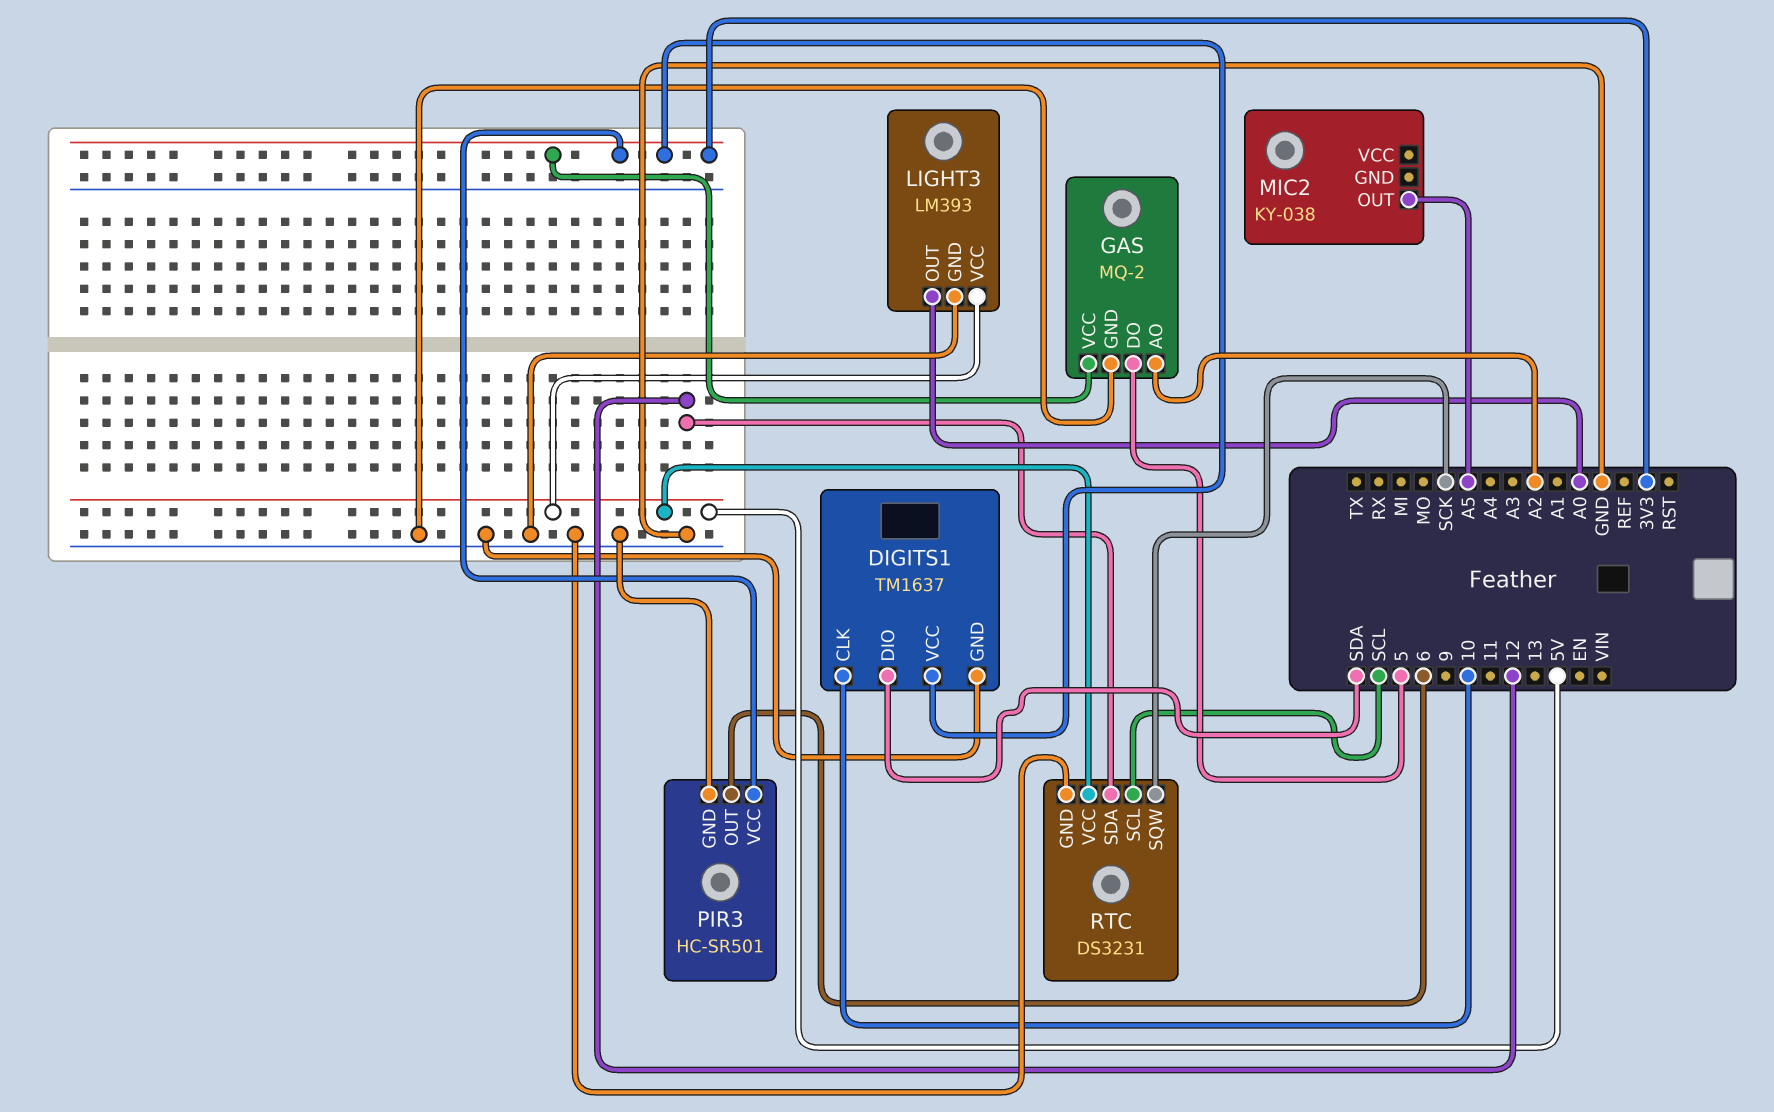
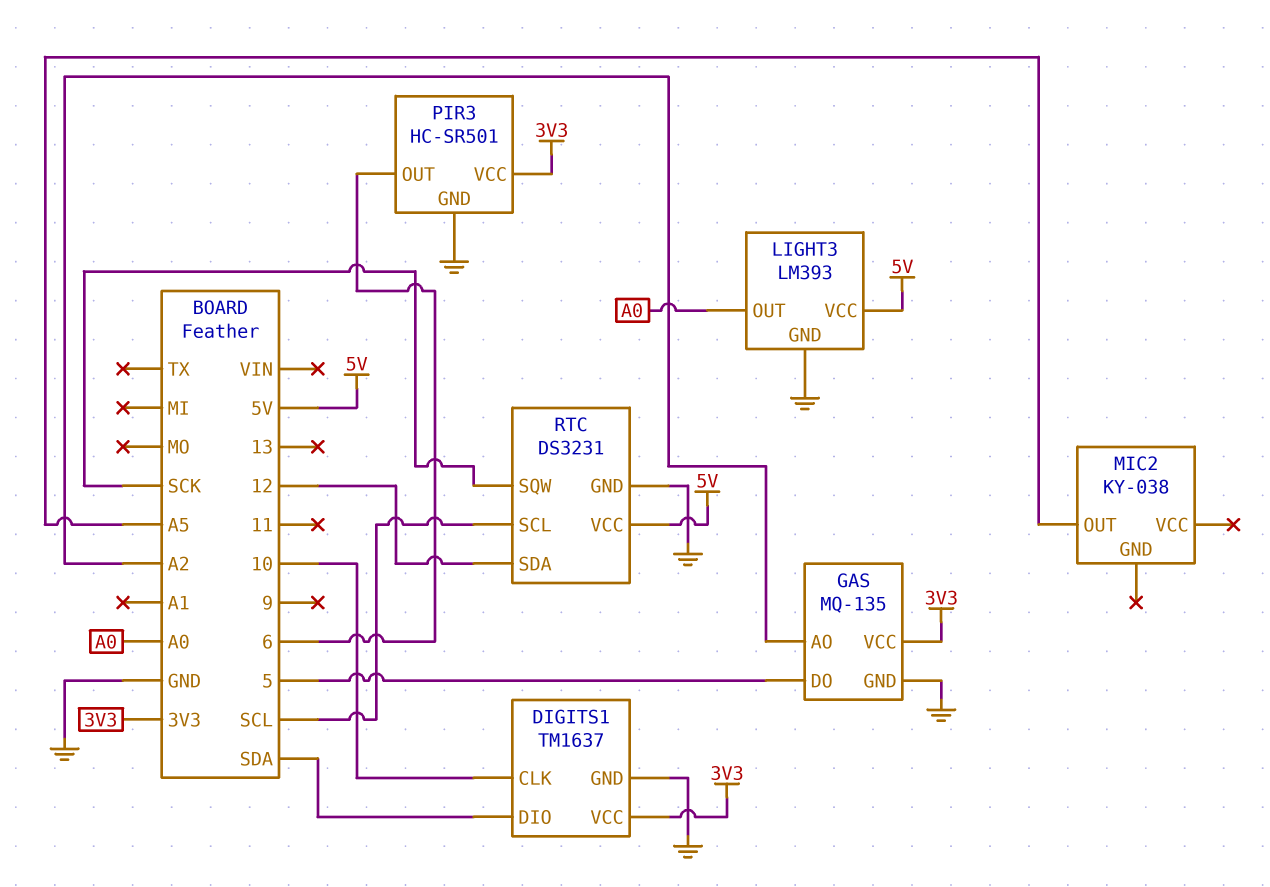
GAS: MQ-2 -> MQ-135

